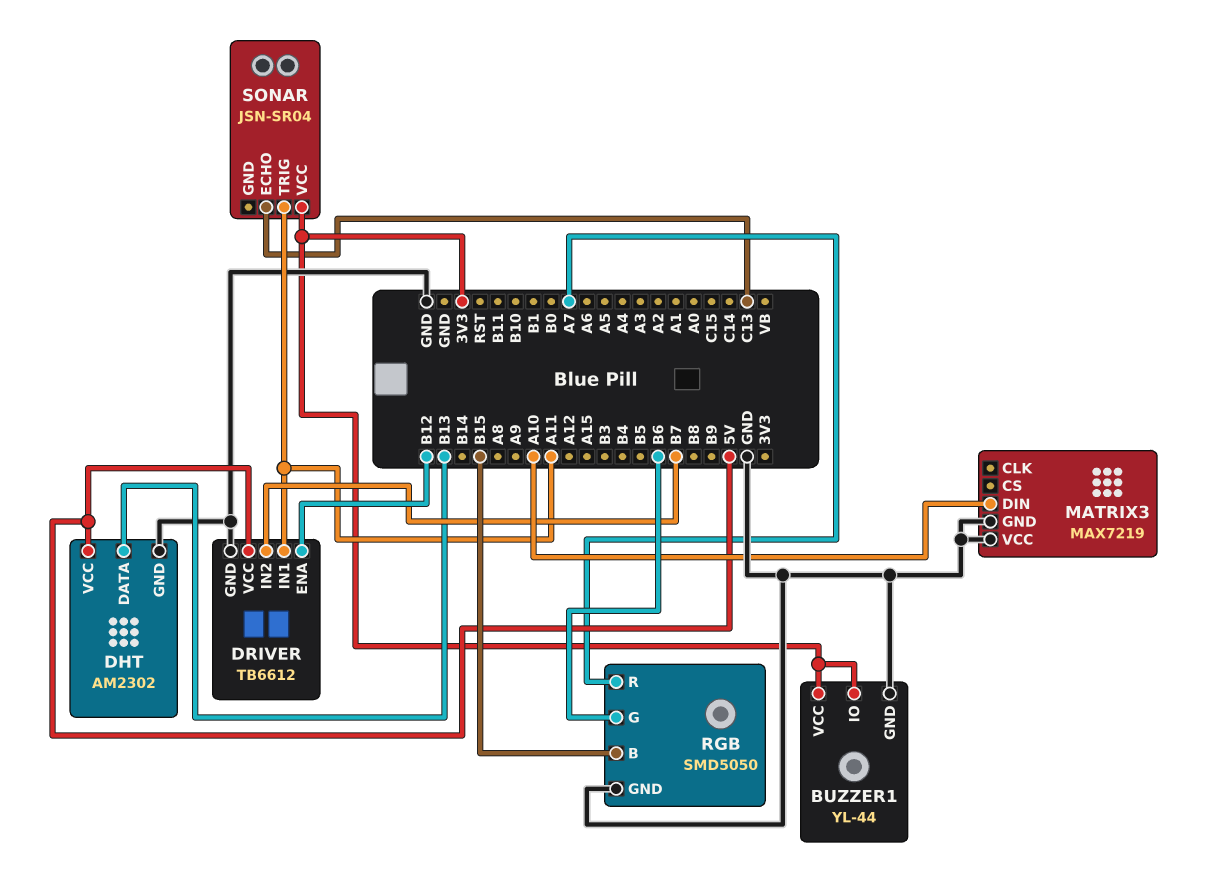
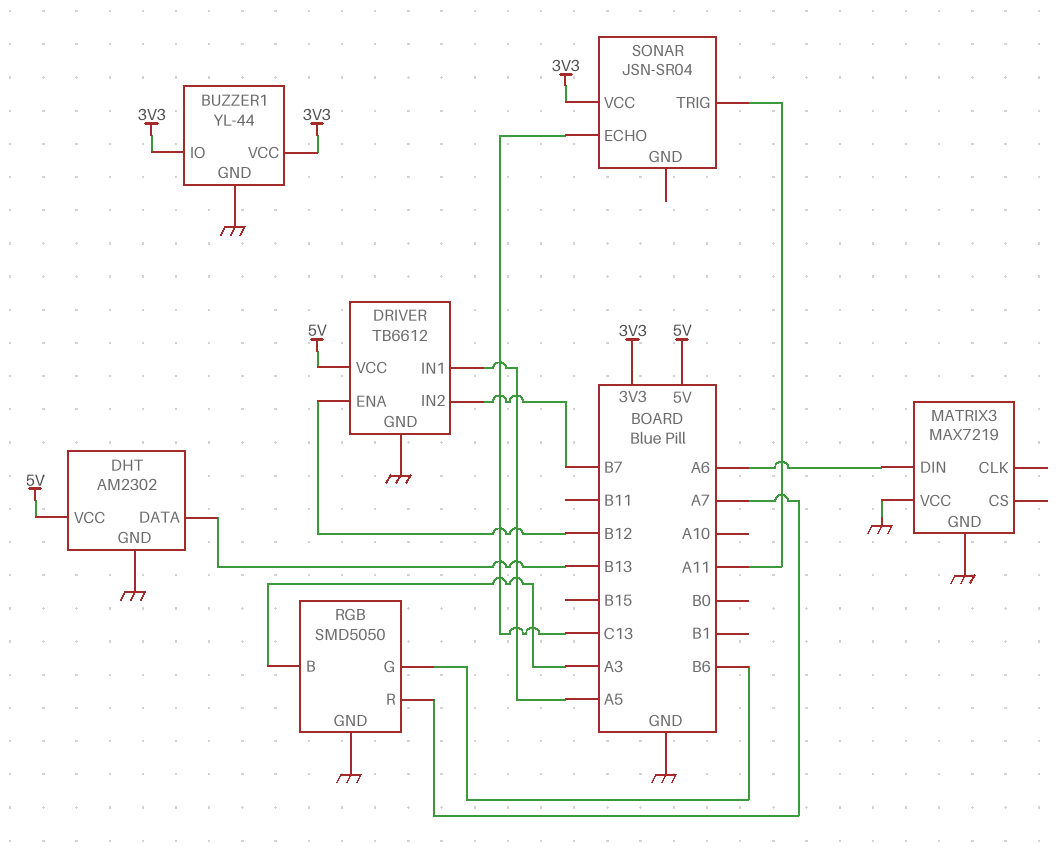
DRIVER pin IN1: A11 -> A5
MATRIX3 pin DIN: A10 -> A6
RGB pin B: B15 -> A3

